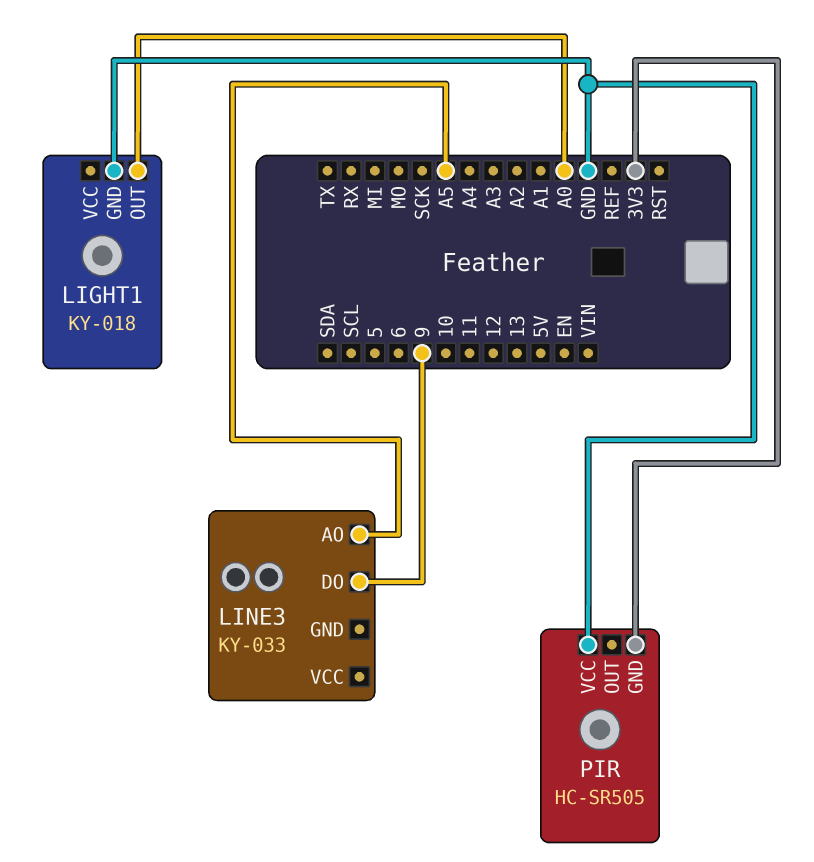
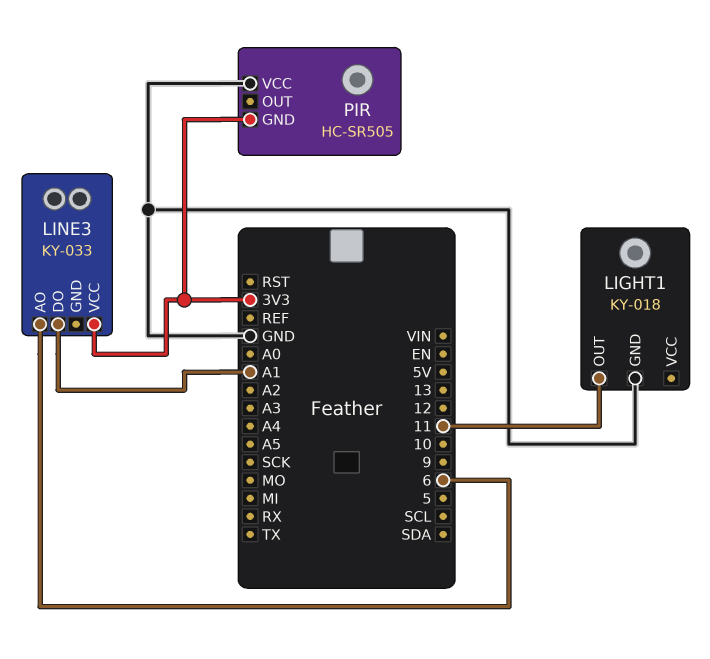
LIGHT1 pin OUT: A0 -> 11
LINE3 pin AO: A5 -> 6
LINE3 pin DO: 9 -> A1
LINE3 pin VCC: none -> 3V3

